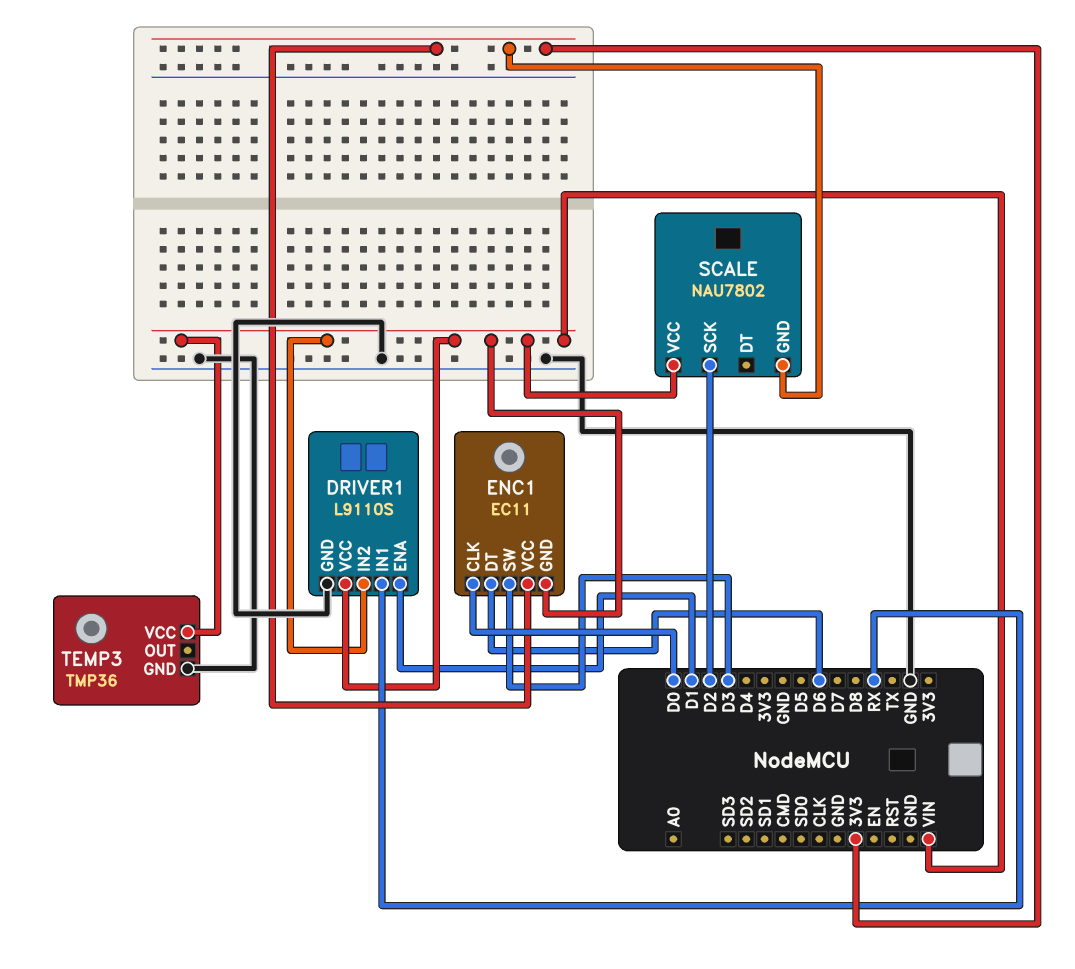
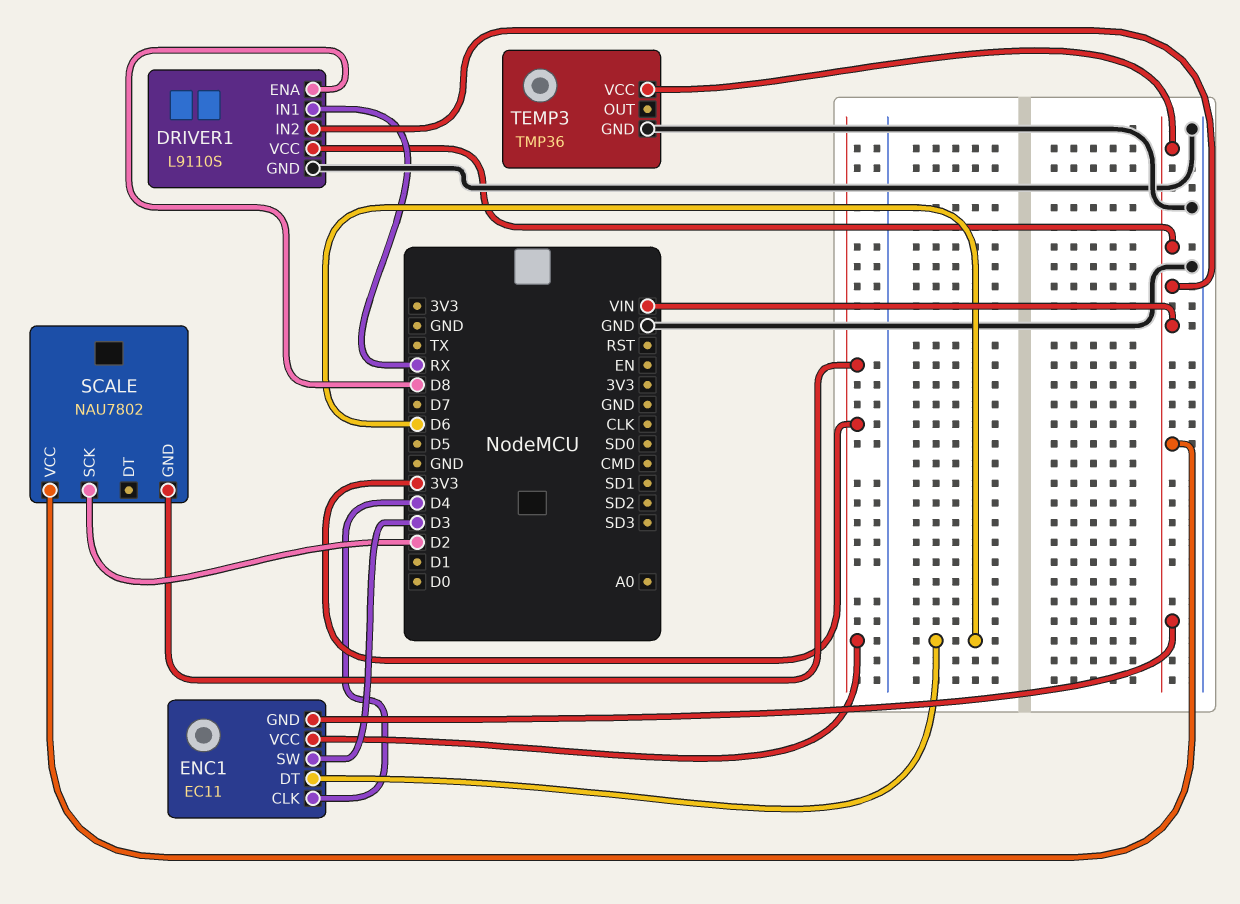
DRIVER1 pin ENA: D1 -> D8
ENC1 pin CLK: D0 -> D4

